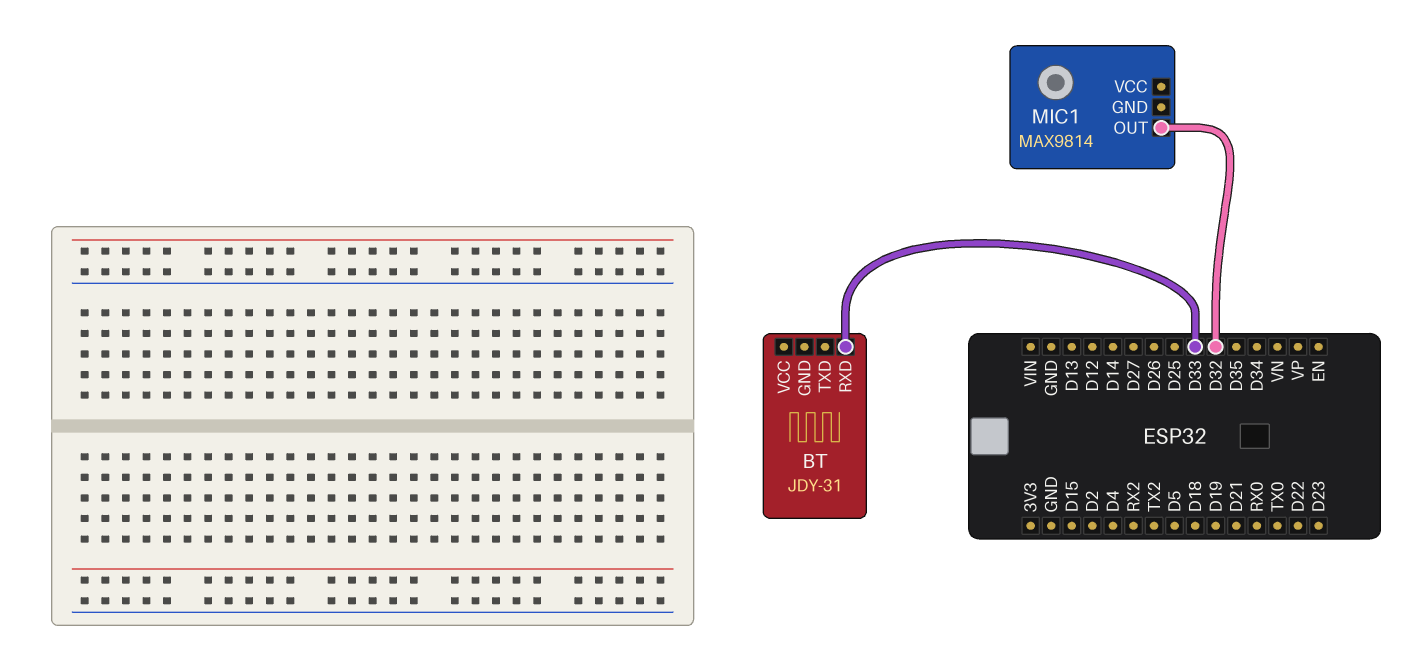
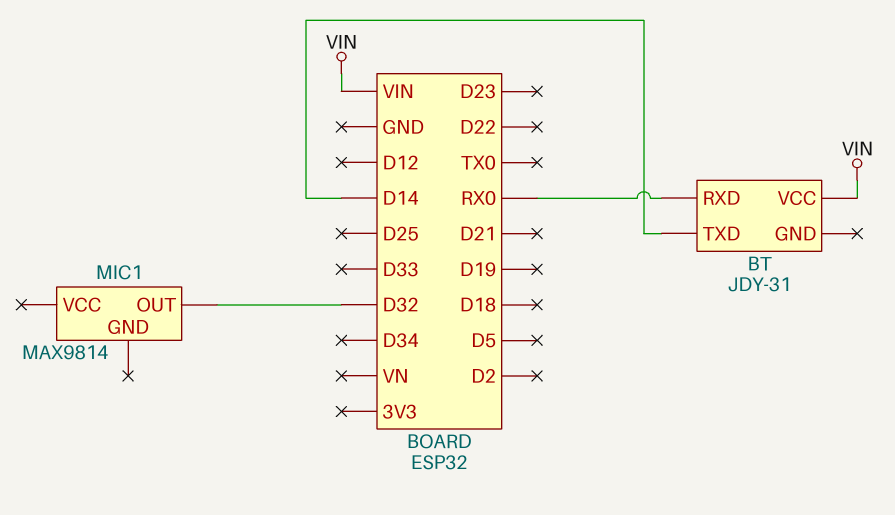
BT pin RXD: D33 -> RX0
BT pin TXD: none -> D14
BT pin VCC: none -> VIN

